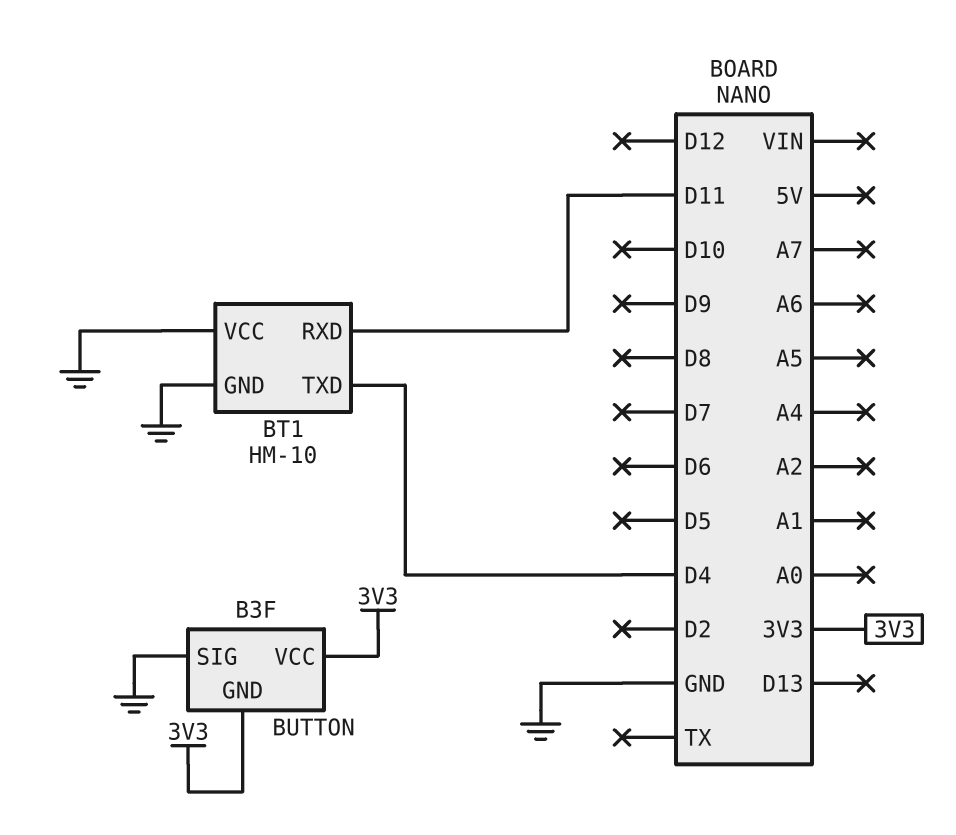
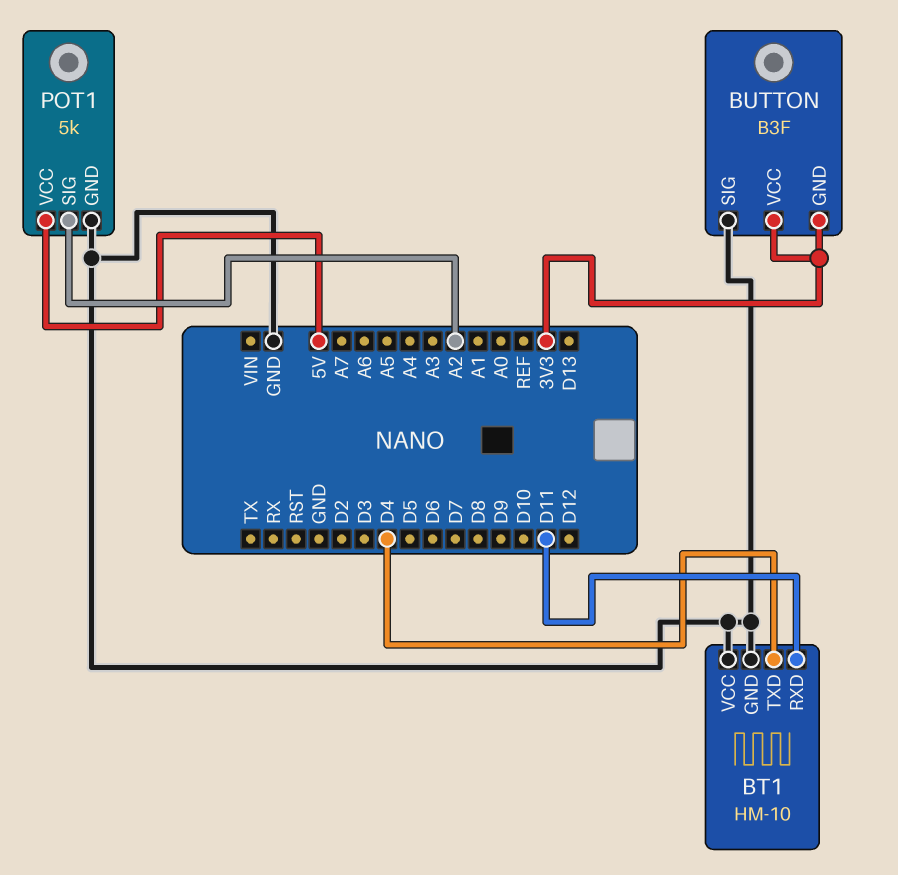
POT1: none -> 5k
POT1 pin GND: none -> GND
POT1 pin SIG: none -> A2
POT1 pin VCC: none -> 5V

